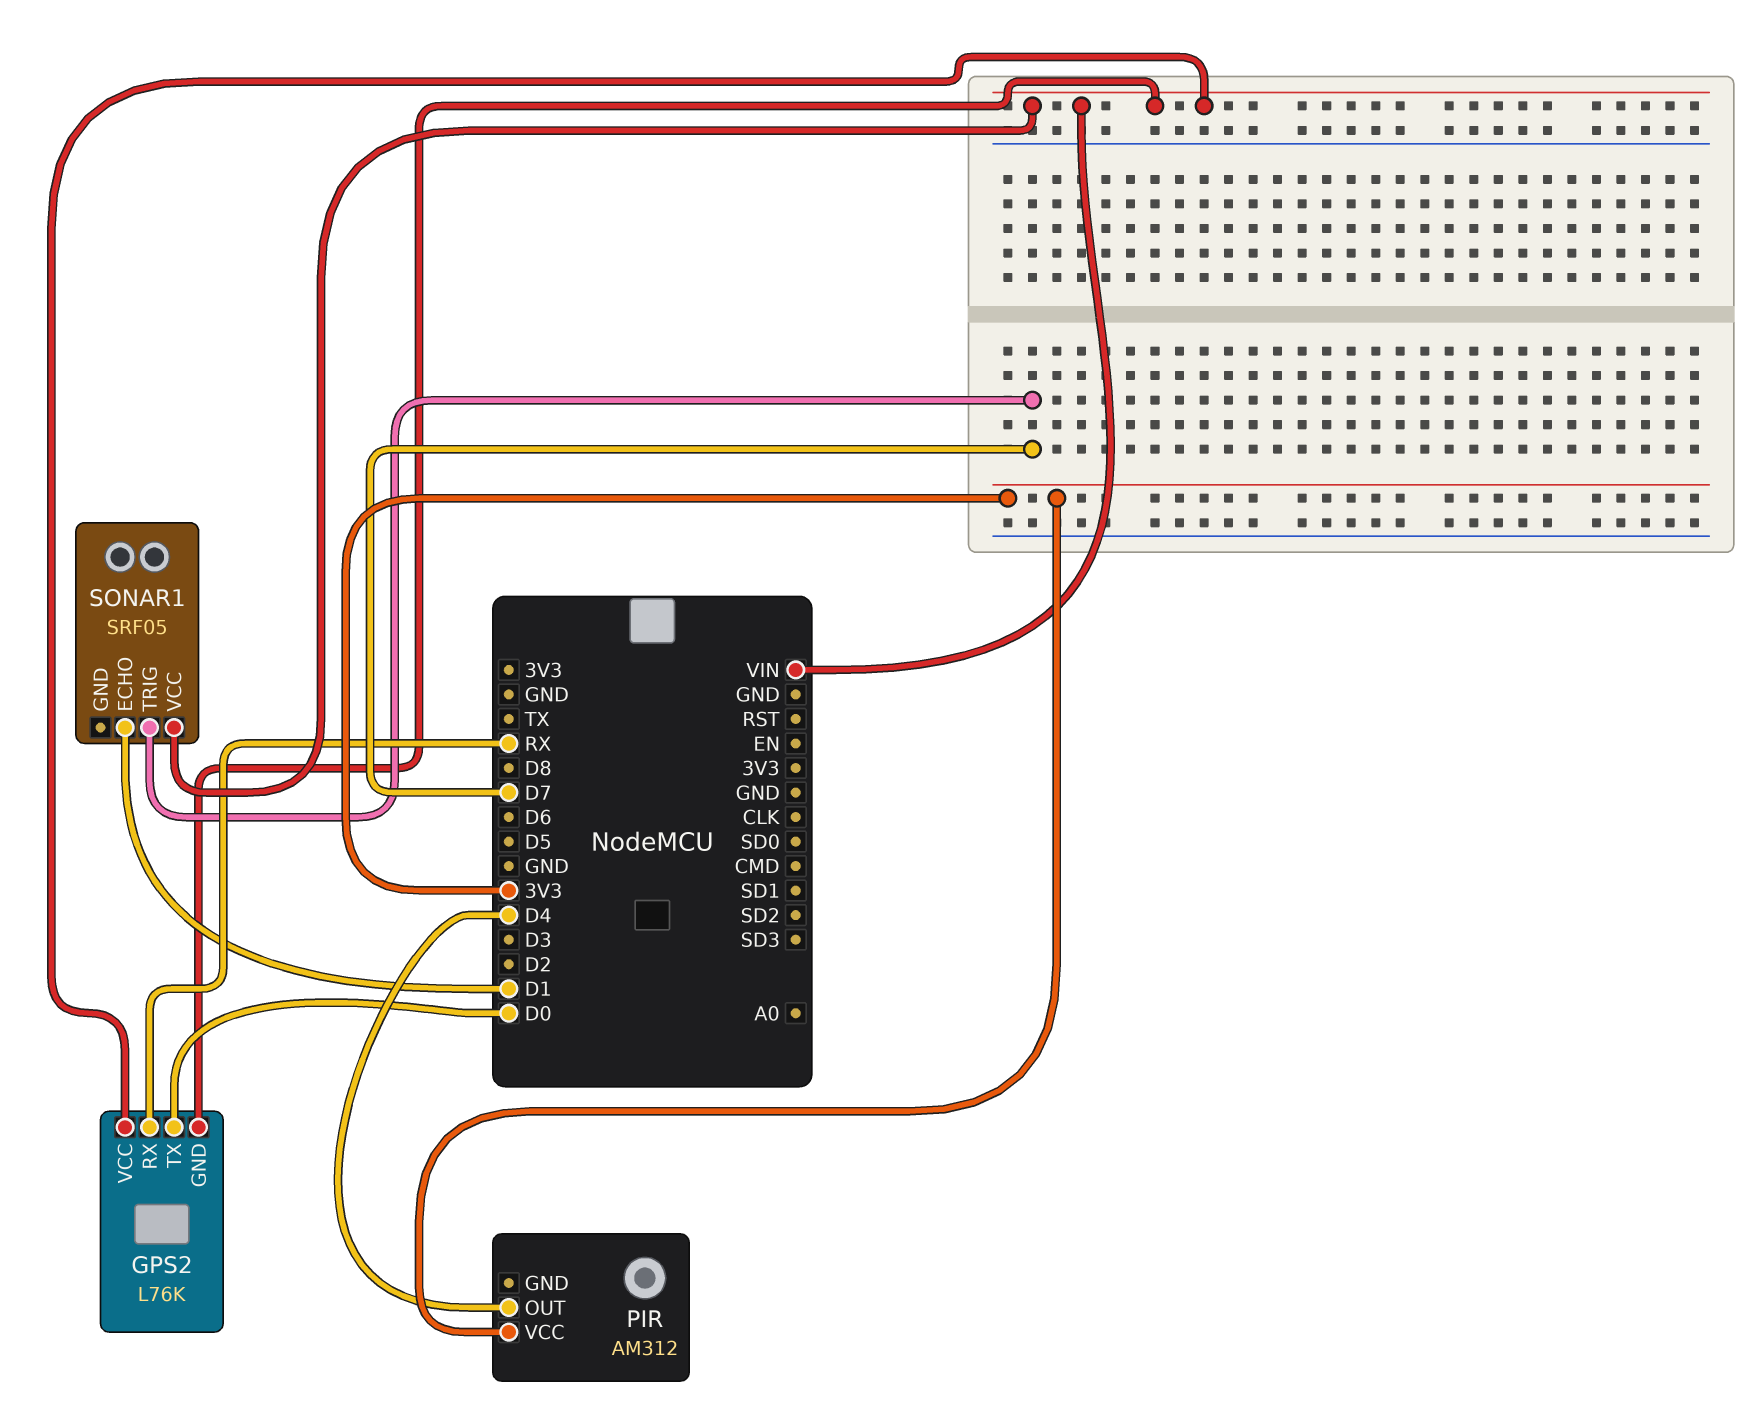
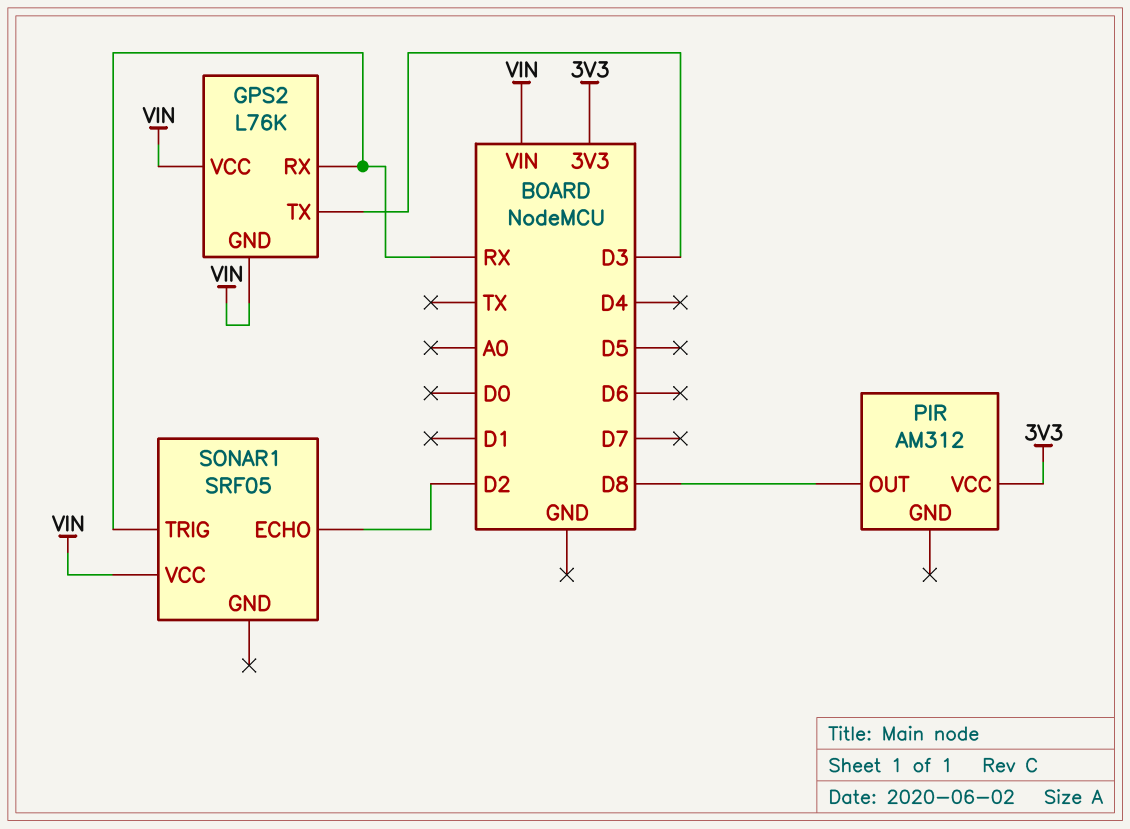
GPS2 pin TX: D0 -> D3
PIR pin OUT: D4 -> D8
SONAR1 pin ECHO: D1 -> D2
SONAR1 pin TRIG: D7 -> RX

